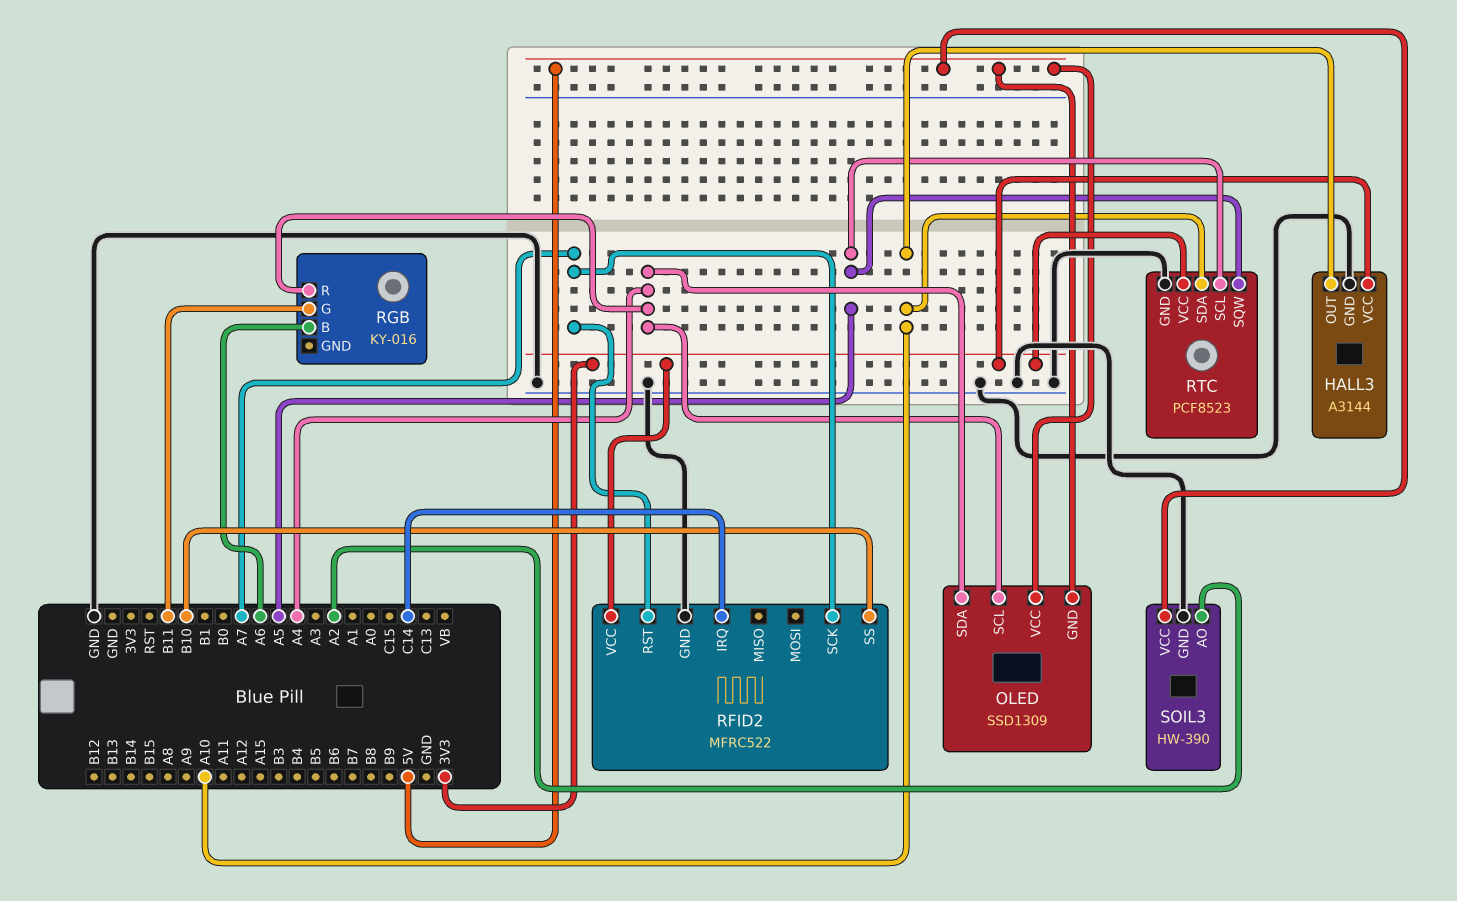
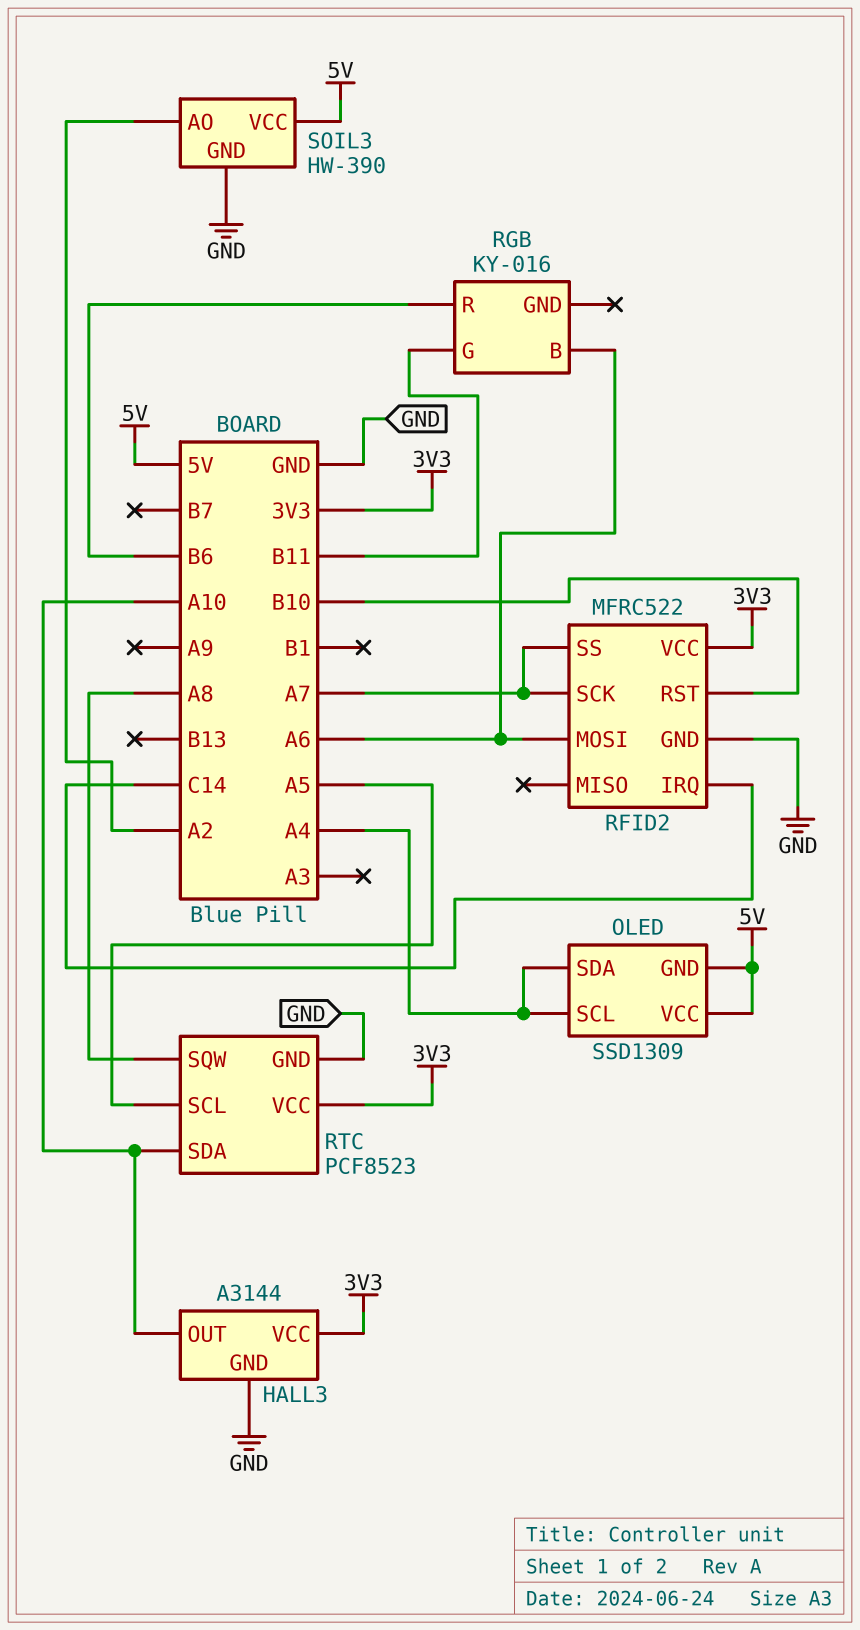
RFID2 pin MOSI: none -> A6
RFID2 pin RST: A7 -> B10
RFID2 pin SS: B10 -> A7
RGB pin R: A4 -> B6
RTC pin SQW: A5 -> A8

